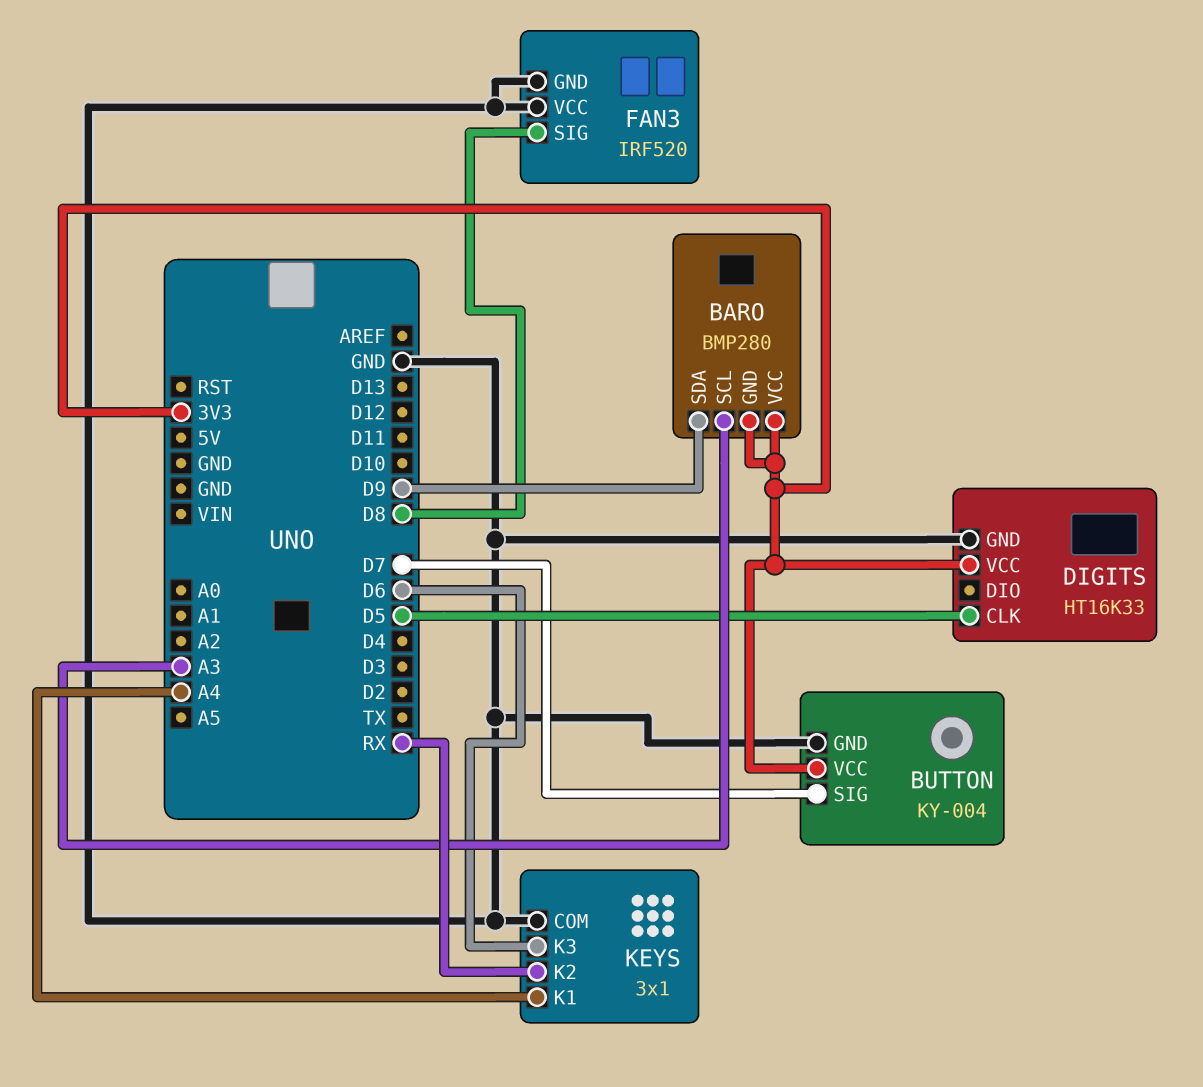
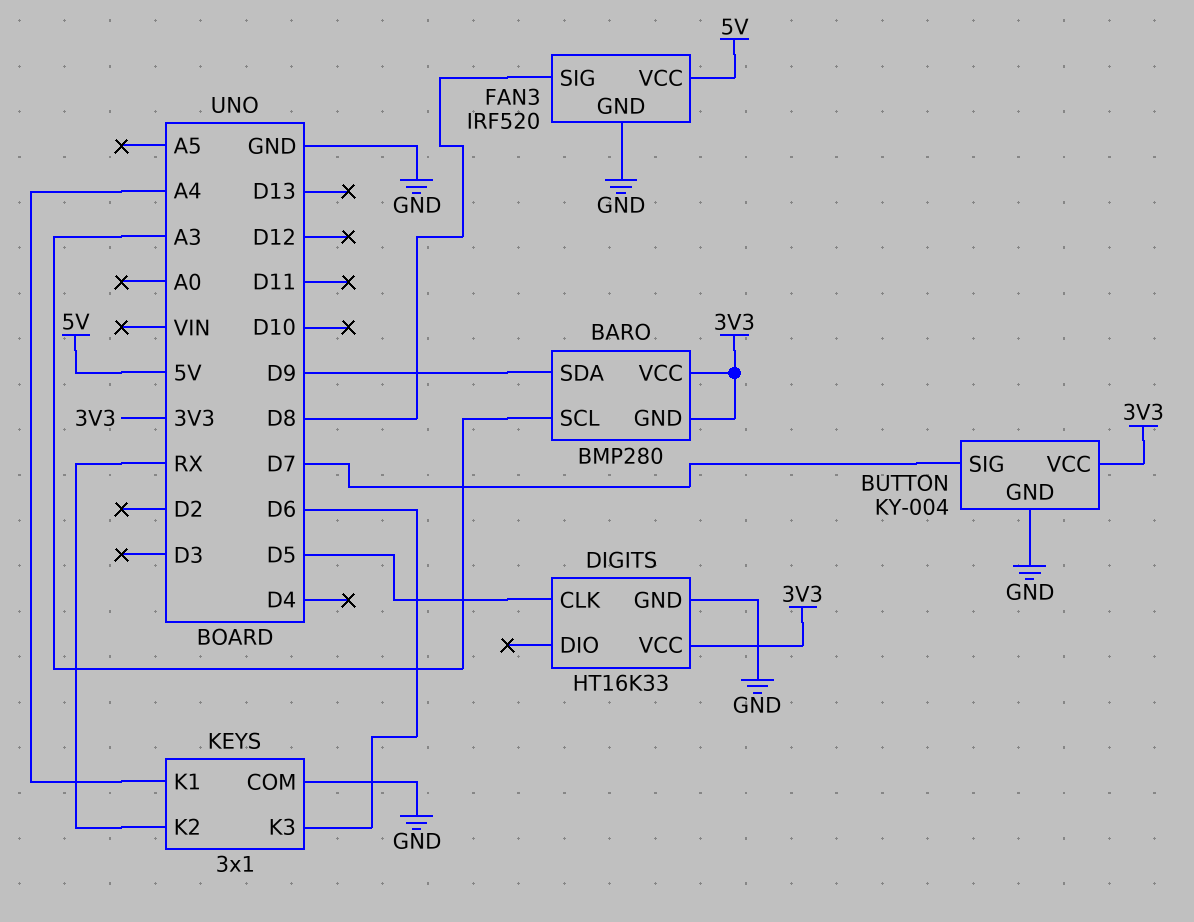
FAN3 pin VCC: GND -> 5V

